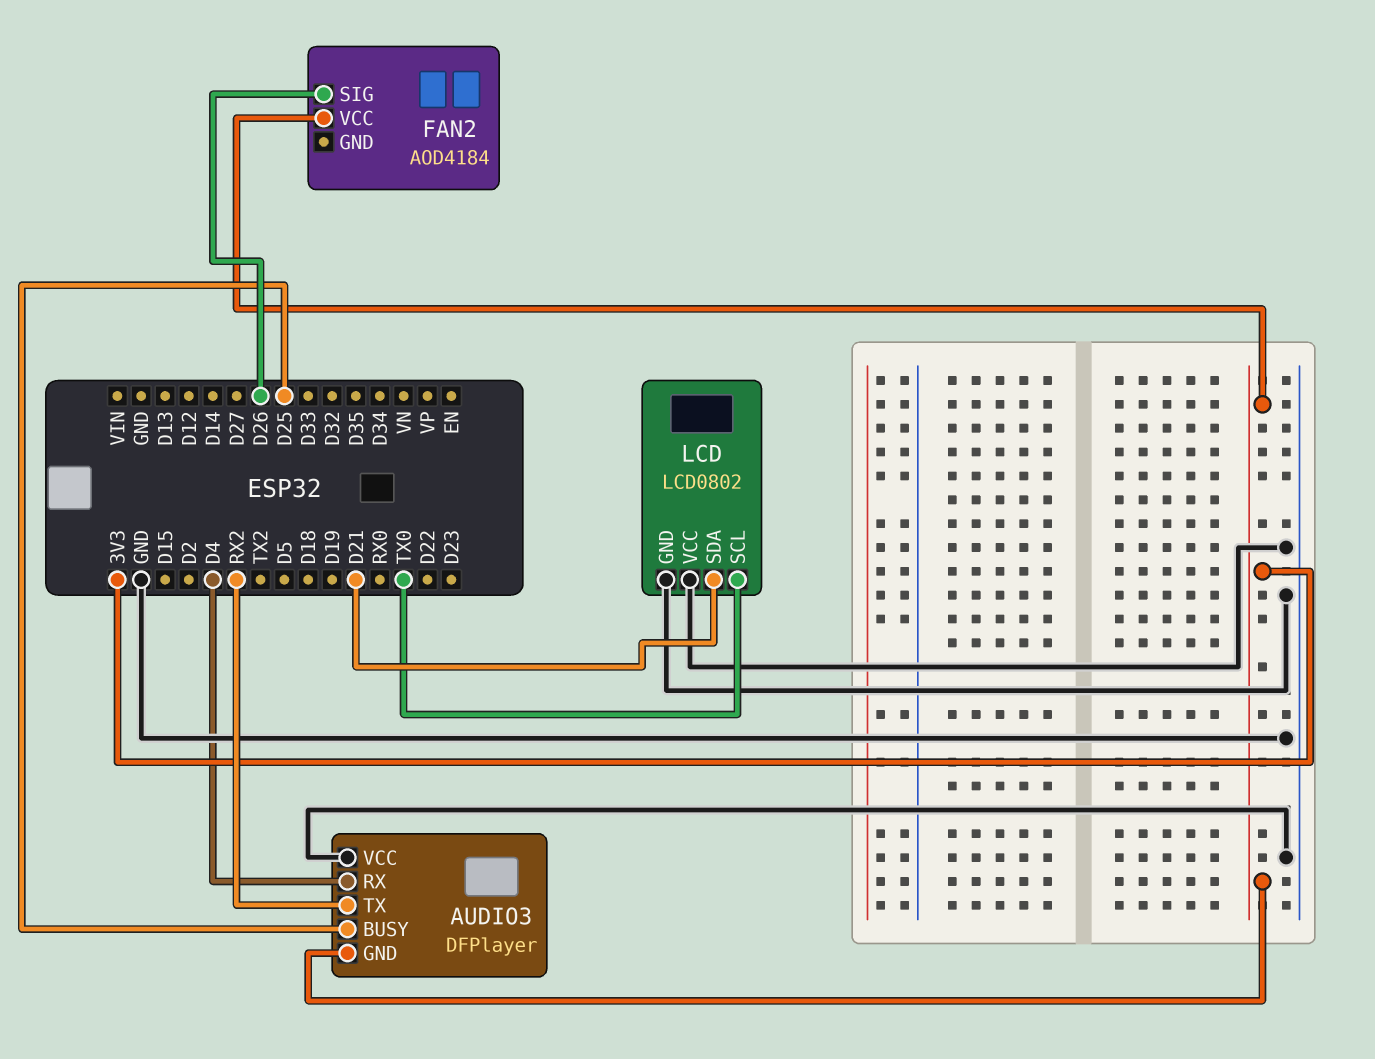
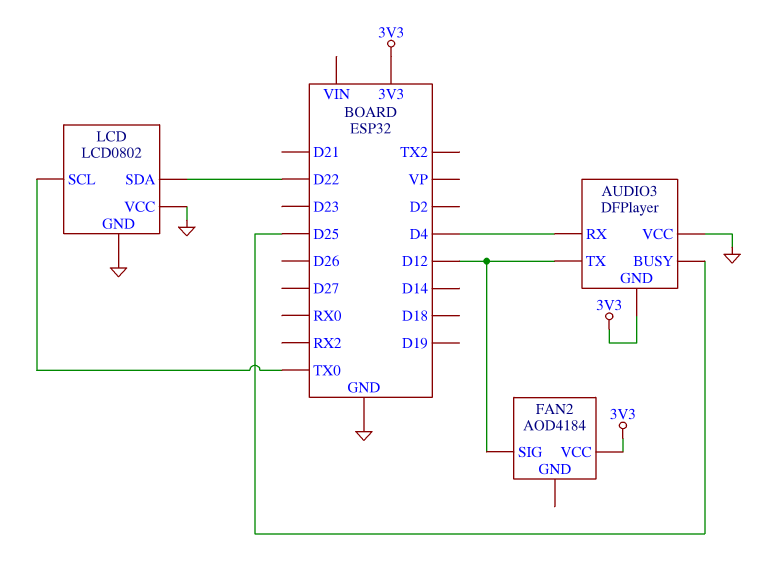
AUDIO3 pin TX: RX2 -> D12
FAN2 pin SIG: D26 -> D12
LCD pin SDA: D21 -> D22

